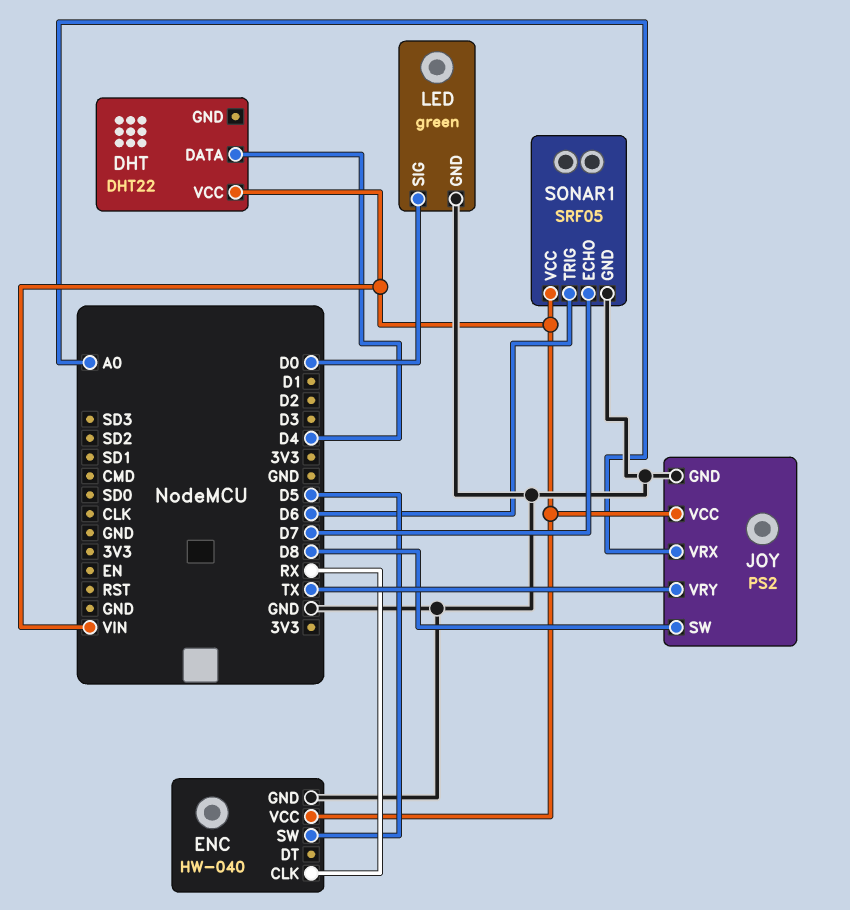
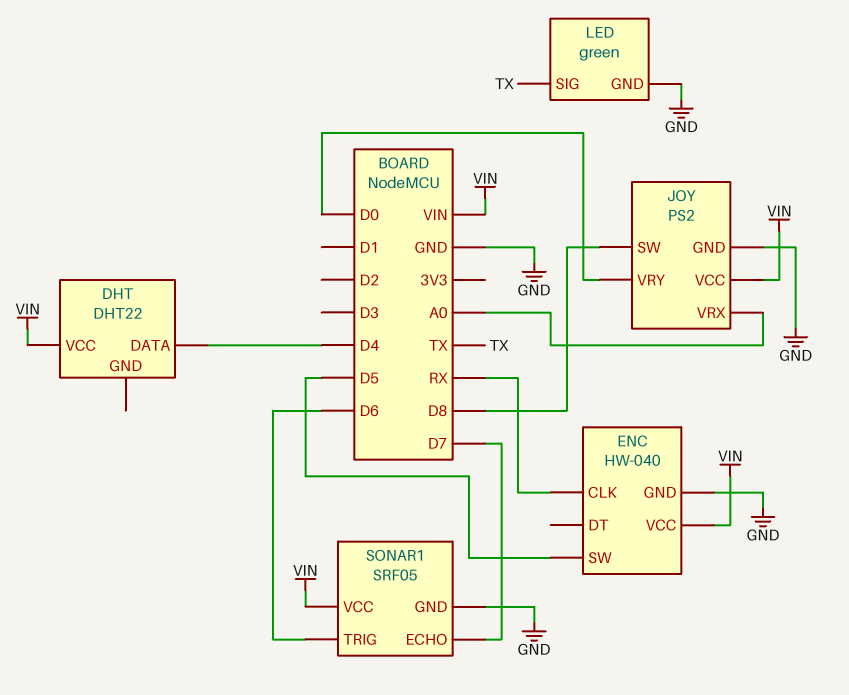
JOY pin VRY: TX -> D0
LED pin SIG: D0 -> TX

